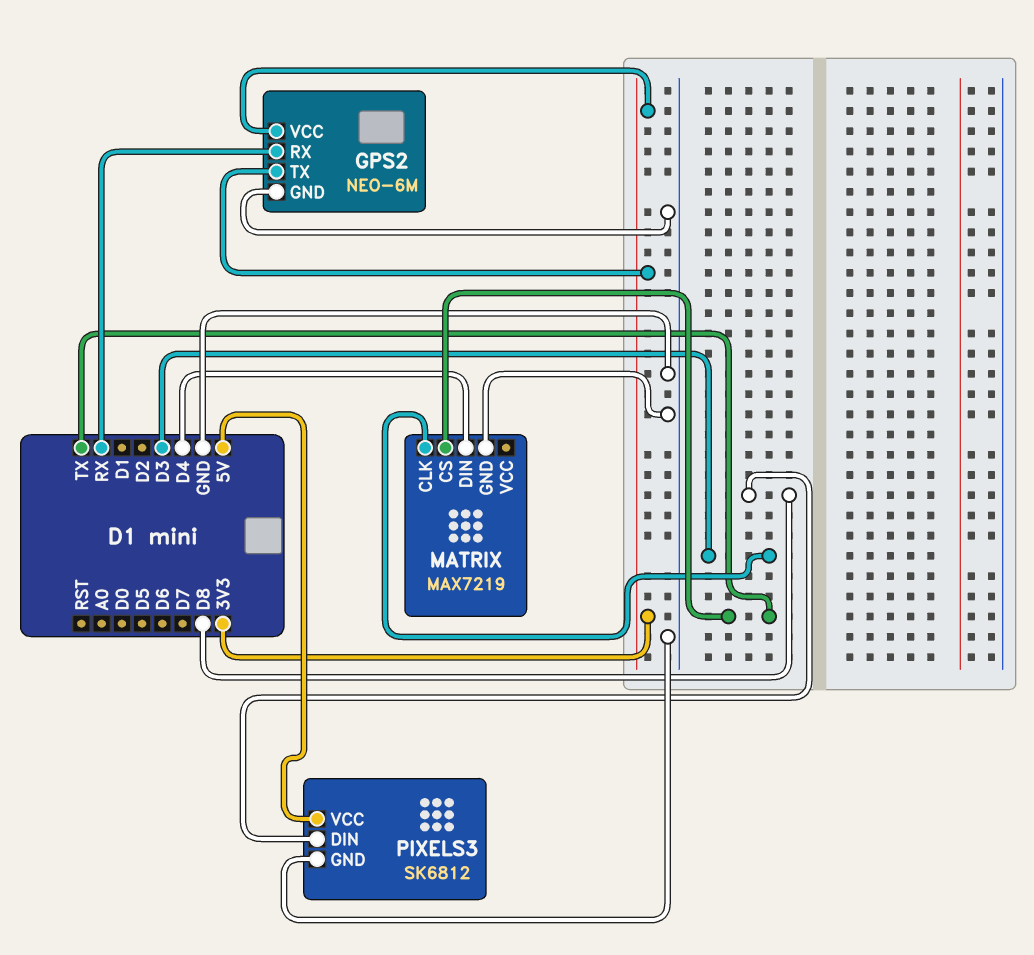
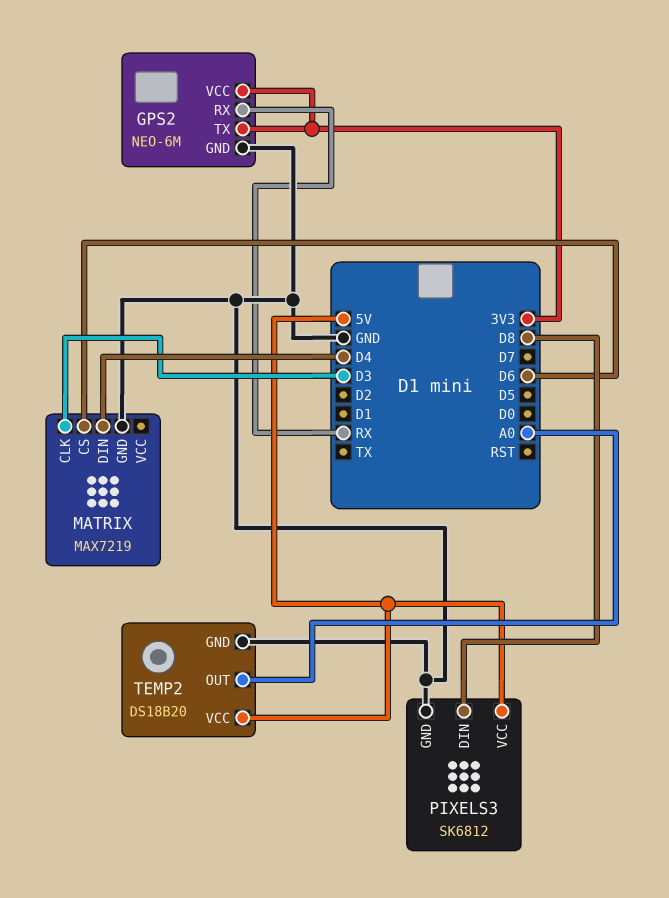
MATRIX pin CS: TX -> D6
TEMP2: none -> DS18B20
TEMP2 pin GND: none -> GND
TEMP2 pin OUT: none -> A0
TEMP2 pin VCC: none -> 5V

